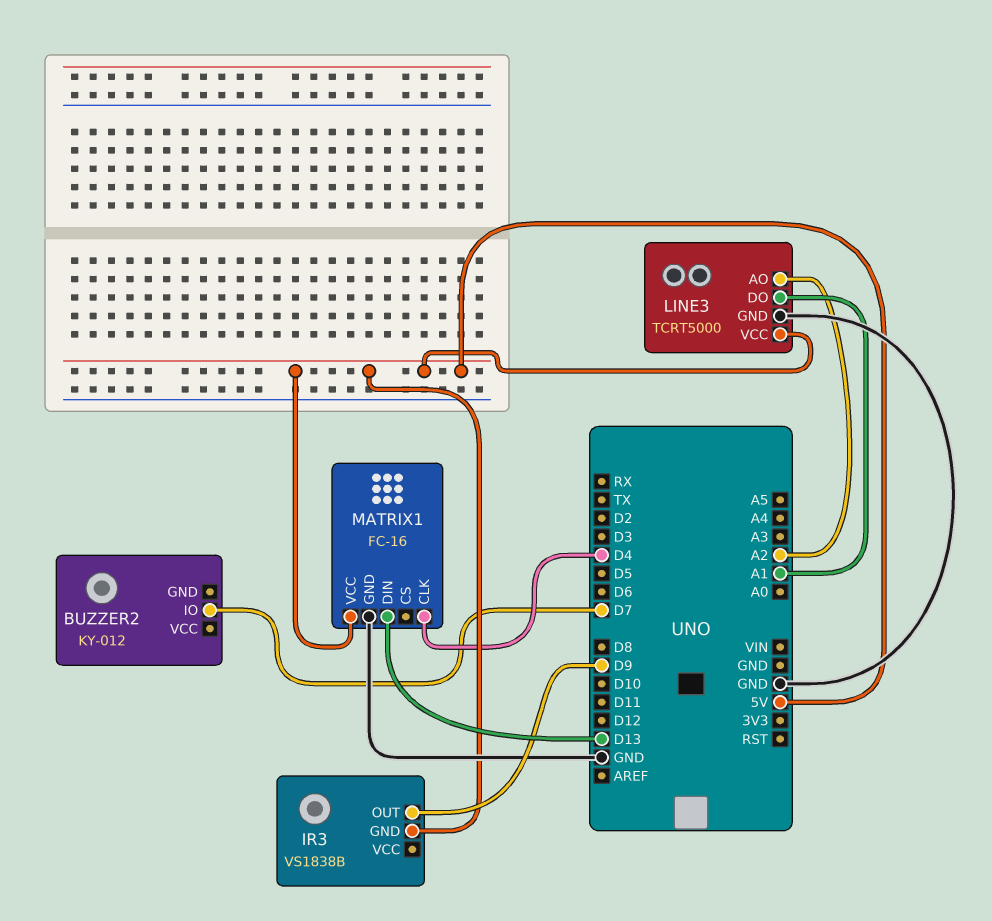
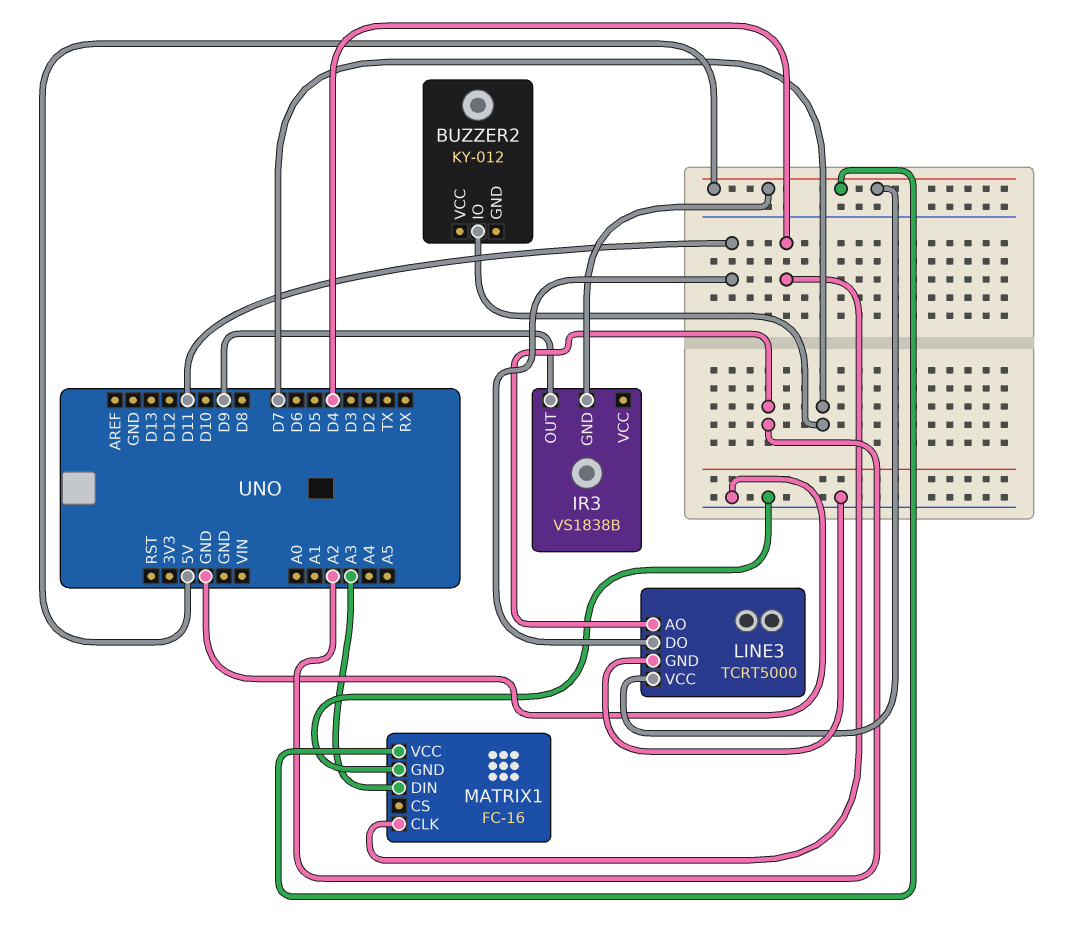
LINE3 pin DO: A1 -> D11
MATRIX1 pin DIN: D13 -> A3

